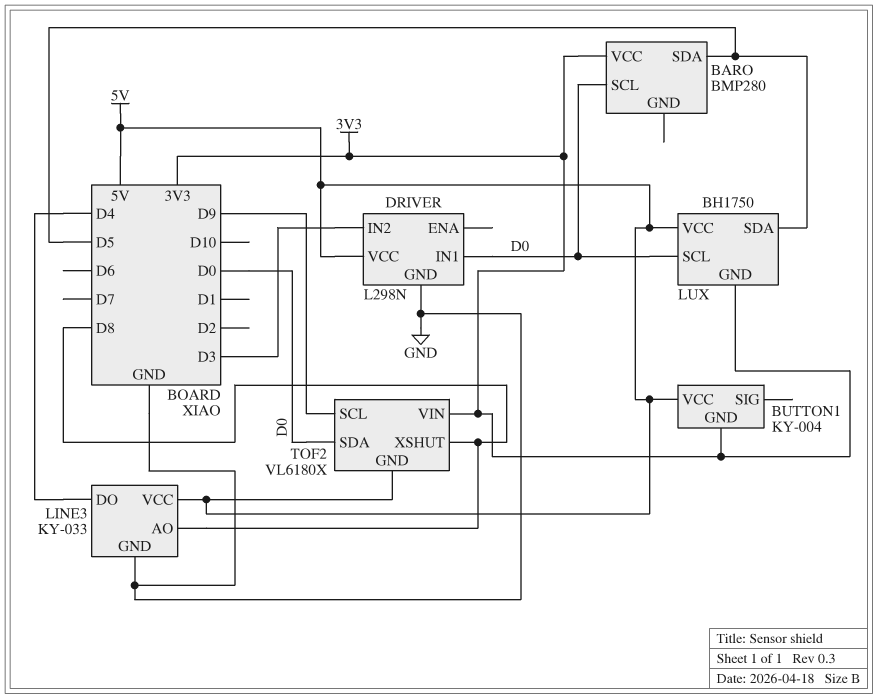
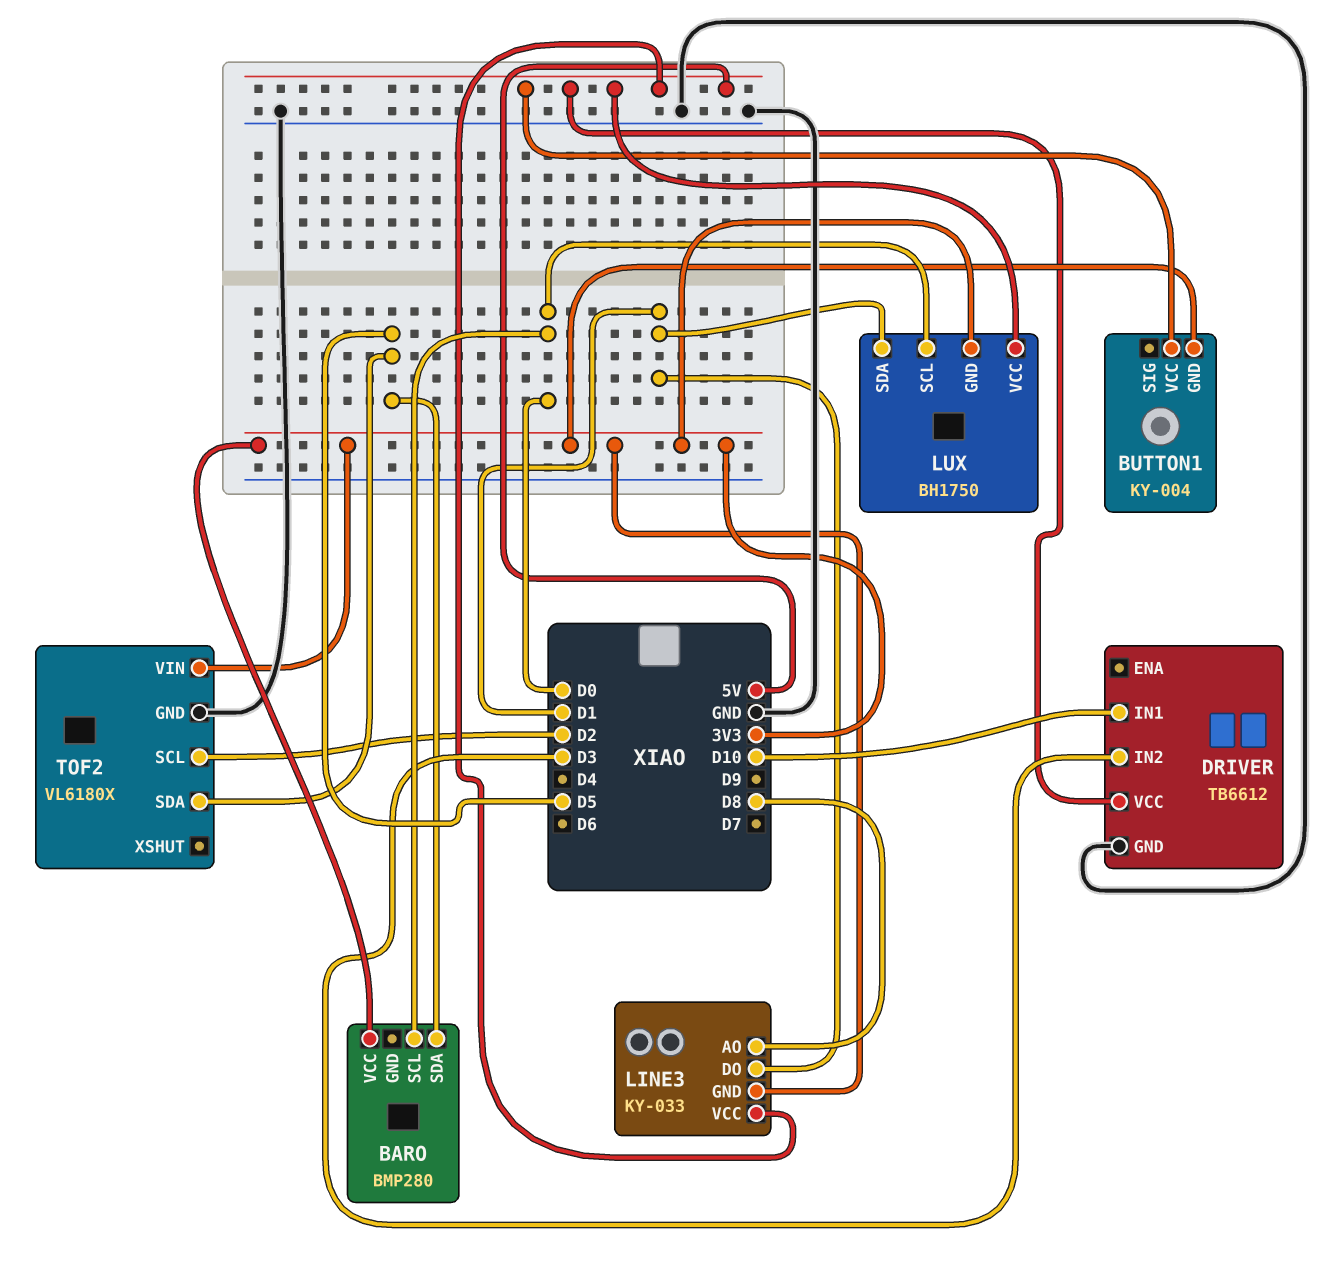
DRIVER: L298N -> TB6612
DRIVER pin IN1: D0 -> D10
LINE3 pin DO: D4 -> D1
LINE3 pin GND: GND -> 3V3
LUX pin SDA: D5 -> D1
TOF2 pin GND: 5V -> GND
TOF2 pin SCL: D9 -> D2
TOF2 pin SDA: D0 -> D5
TOF2 pin XSHUT: D8 -> none

